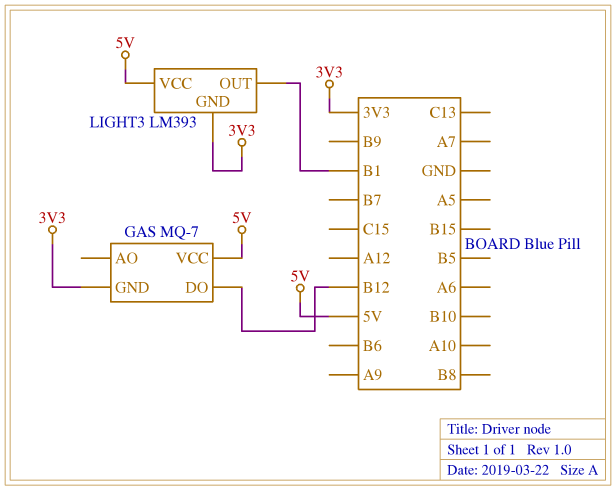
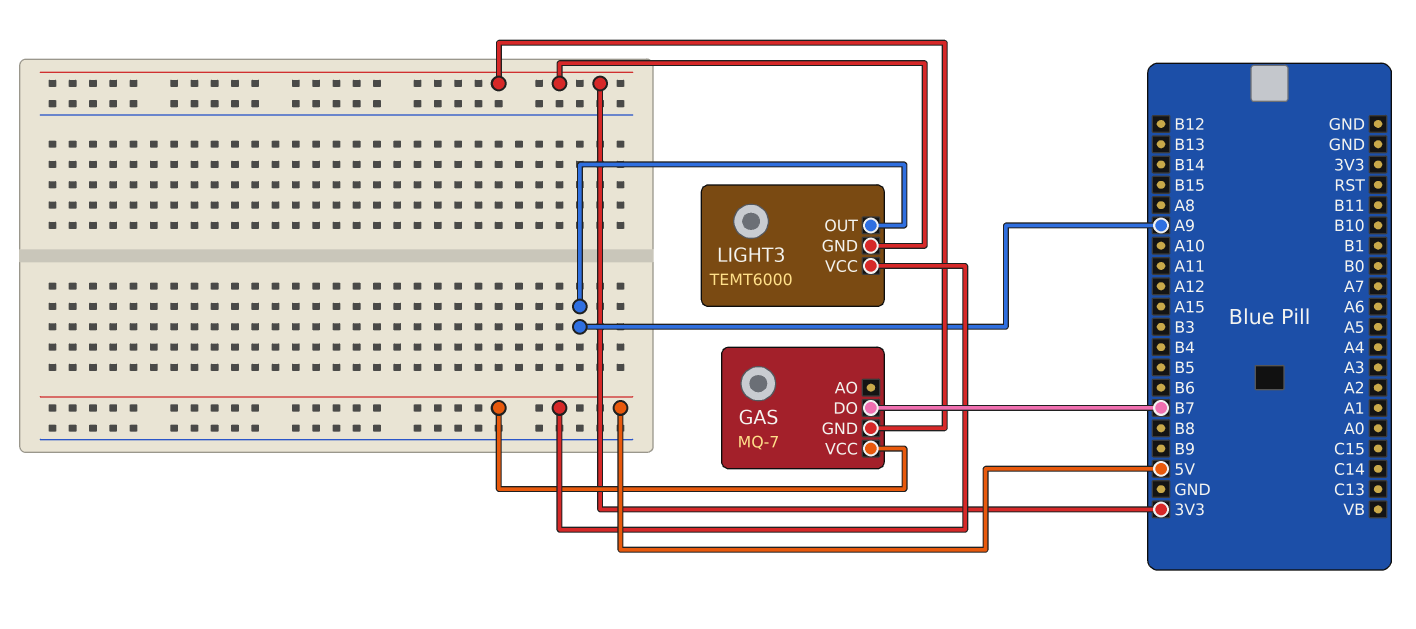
GAS pin DO: B12 -> B7
LIGHT3: LM393 -> TEMT6000
LIGHT3 pin OUT: B1 -> A9

